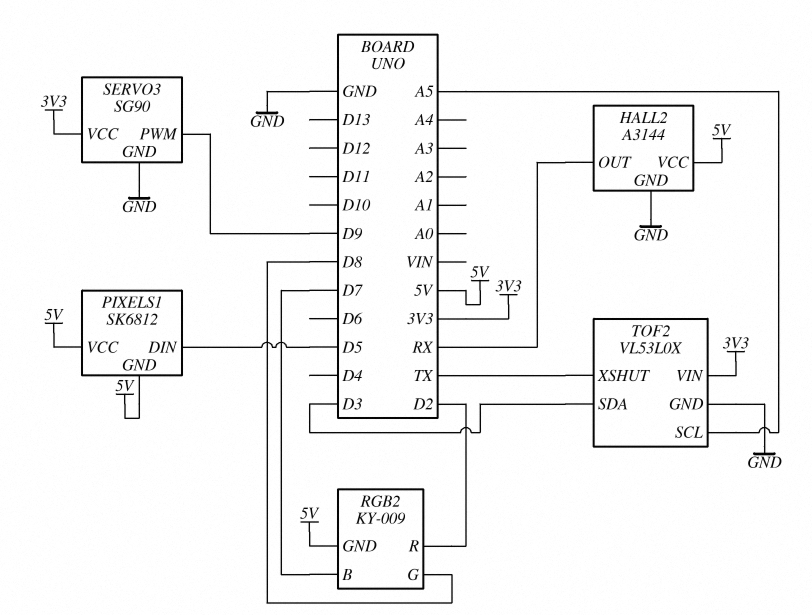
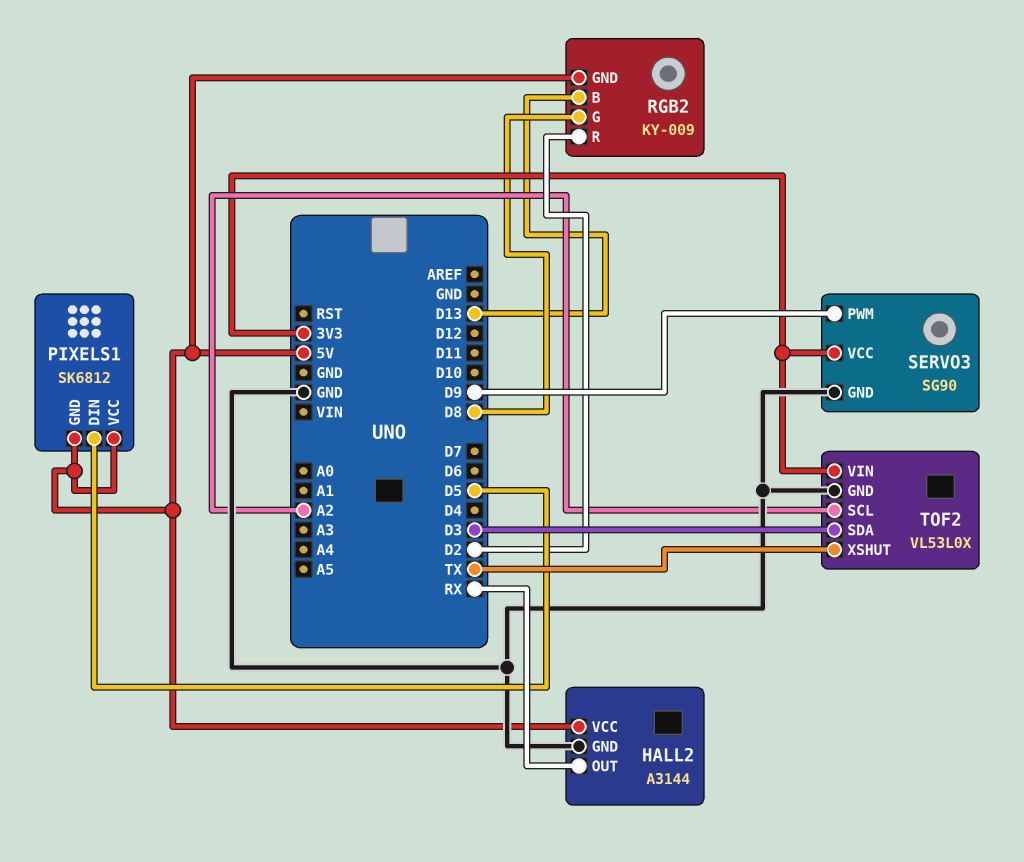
RGB2 pin B: D7 -> D13
TOF2 pin SCL: A5 -> A2

